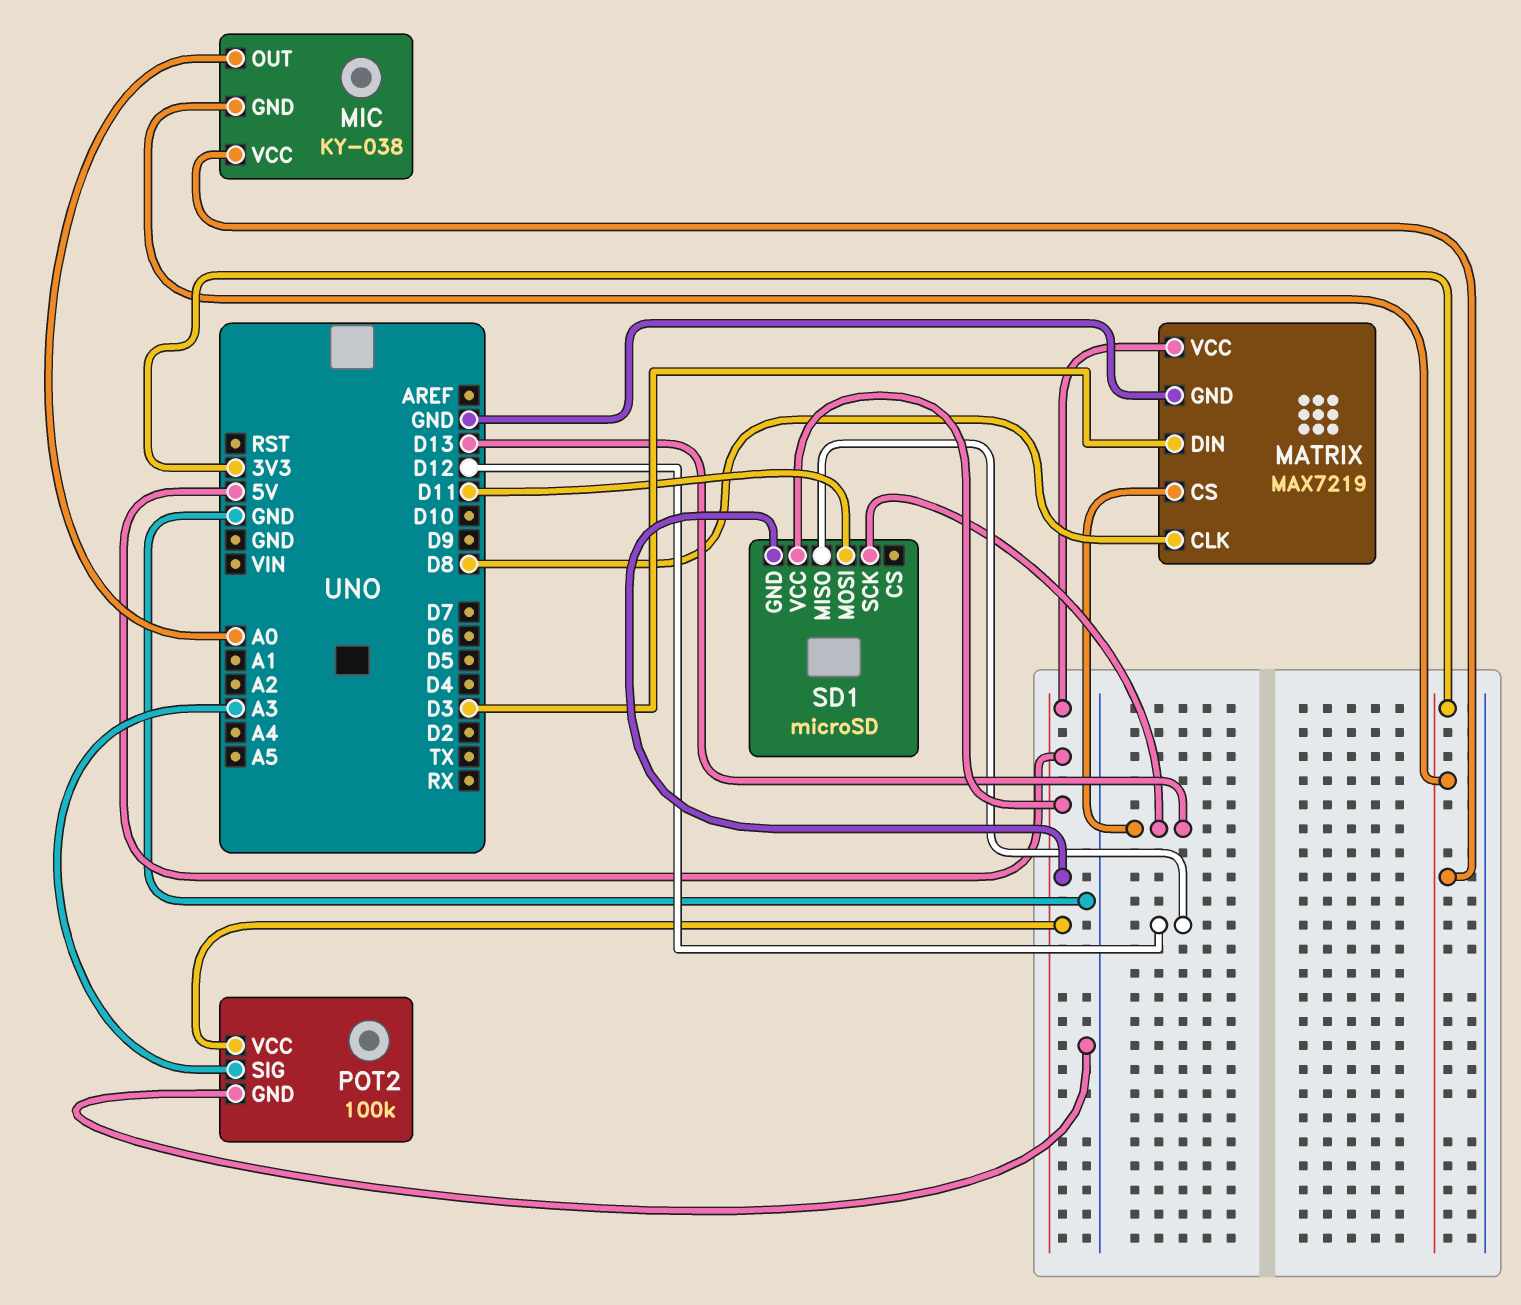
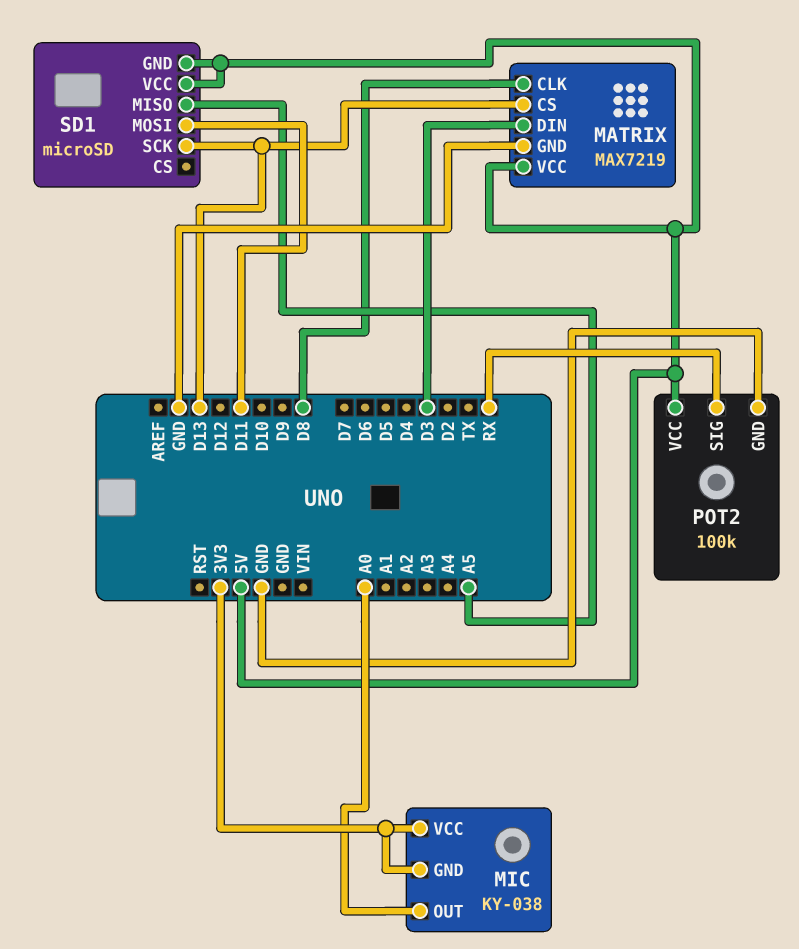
POT2 pin SIG: A3 -> RX
SD1 pin MISO: D12 -> A5

